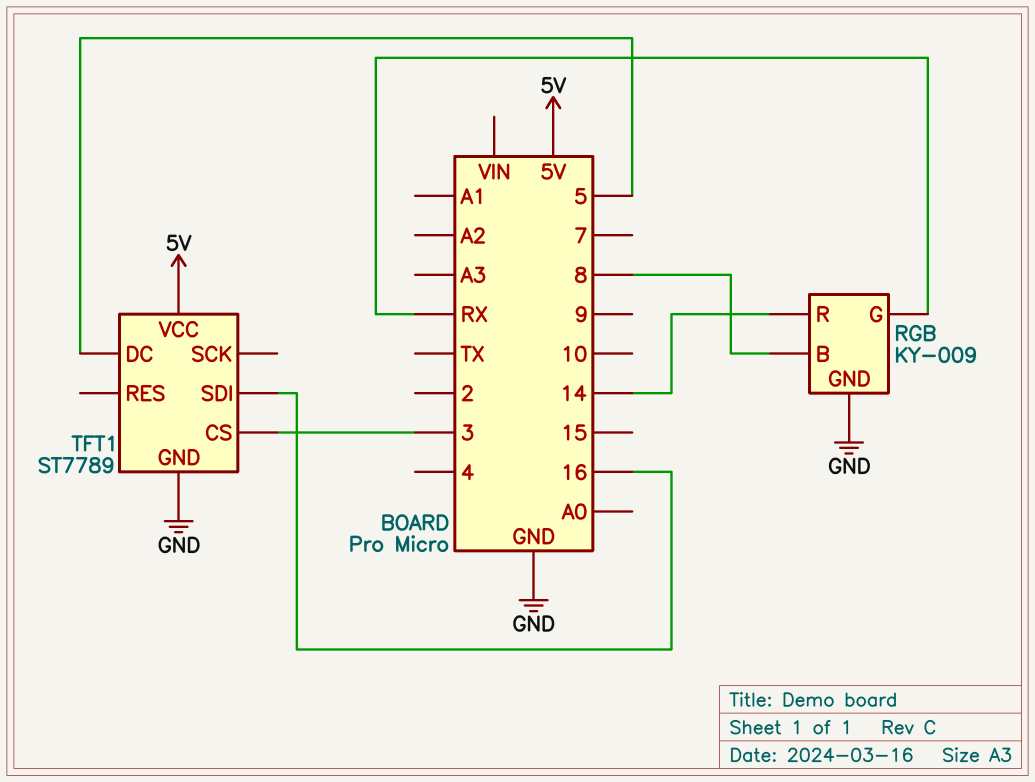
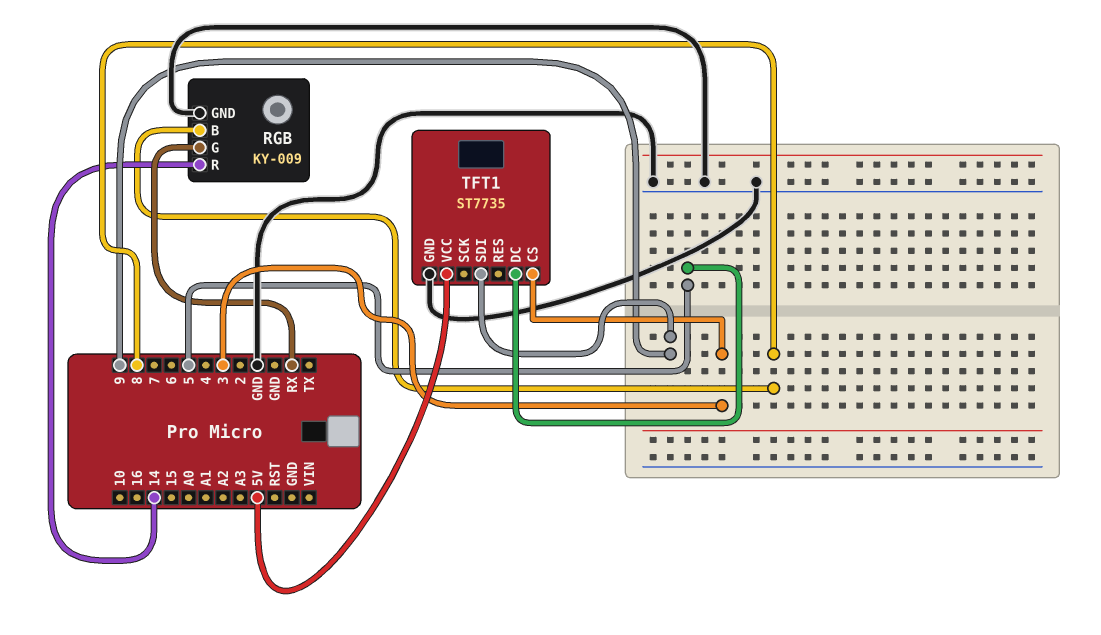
TFT1: ST7789 -> ST7735
TFT1 pin SDI: 16 -> 9

